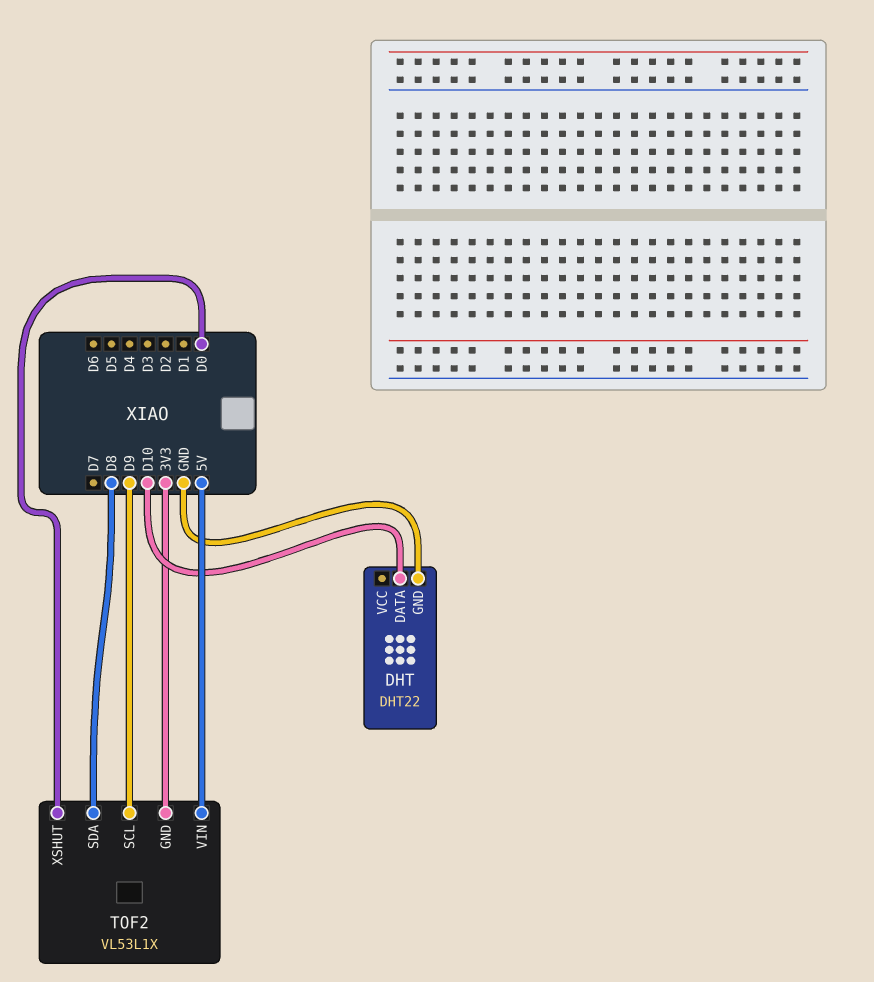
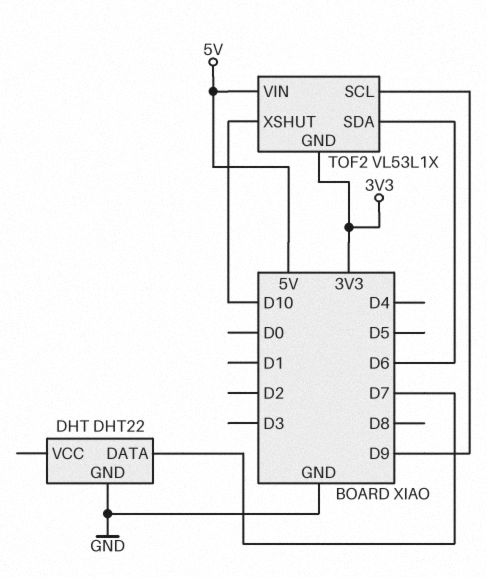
DHT pin DATA: D10 -> D7
TOF2 pin SDA: D8 -> D6
TOF2 pin XSHUT: D0 -> D10

